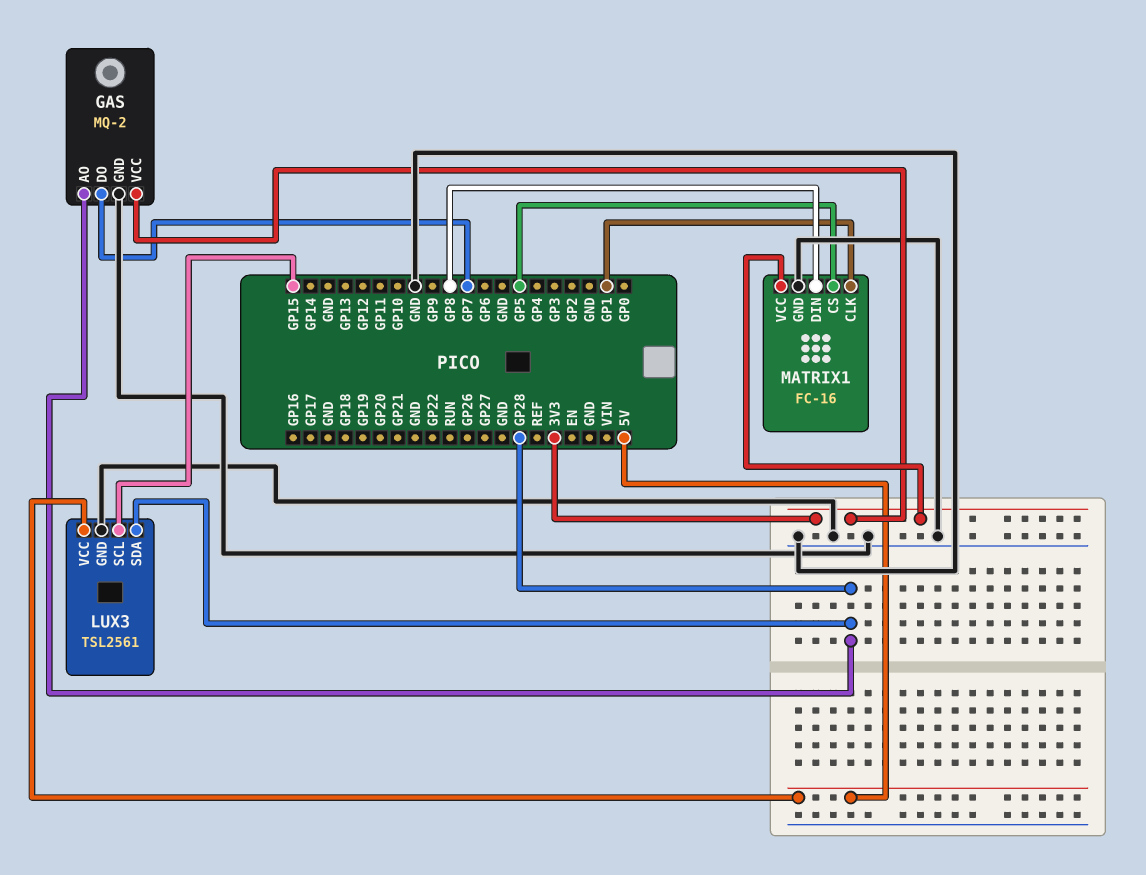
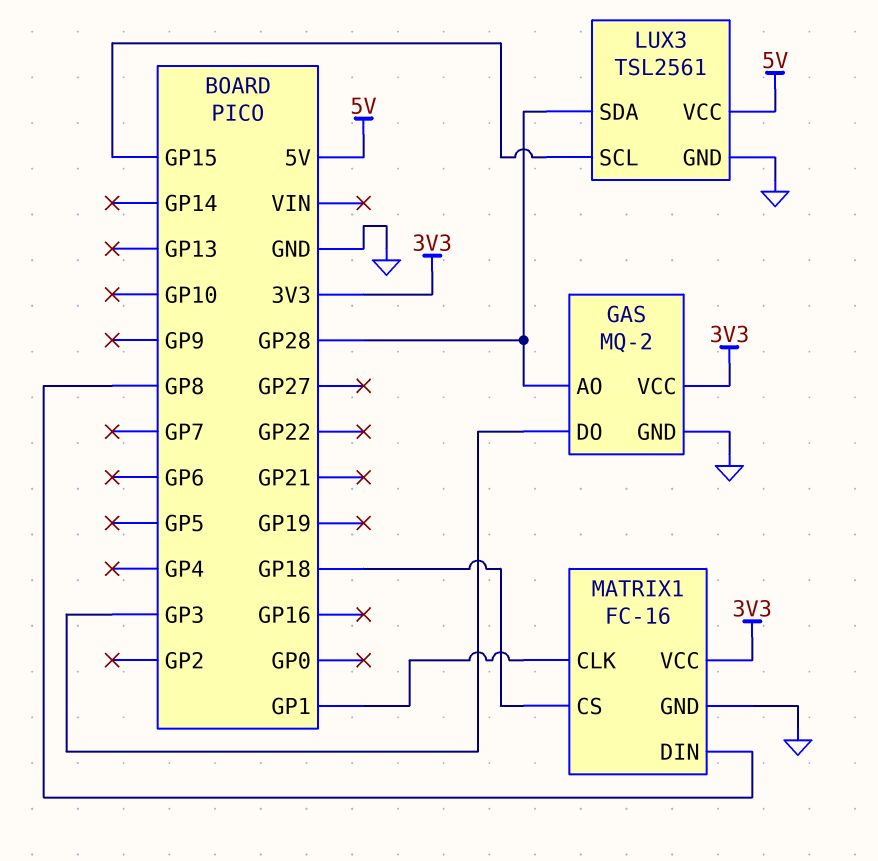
GAS pin DO: GP7 -> GP3
MATRIX1 pin CS: GP5 -> GP18

